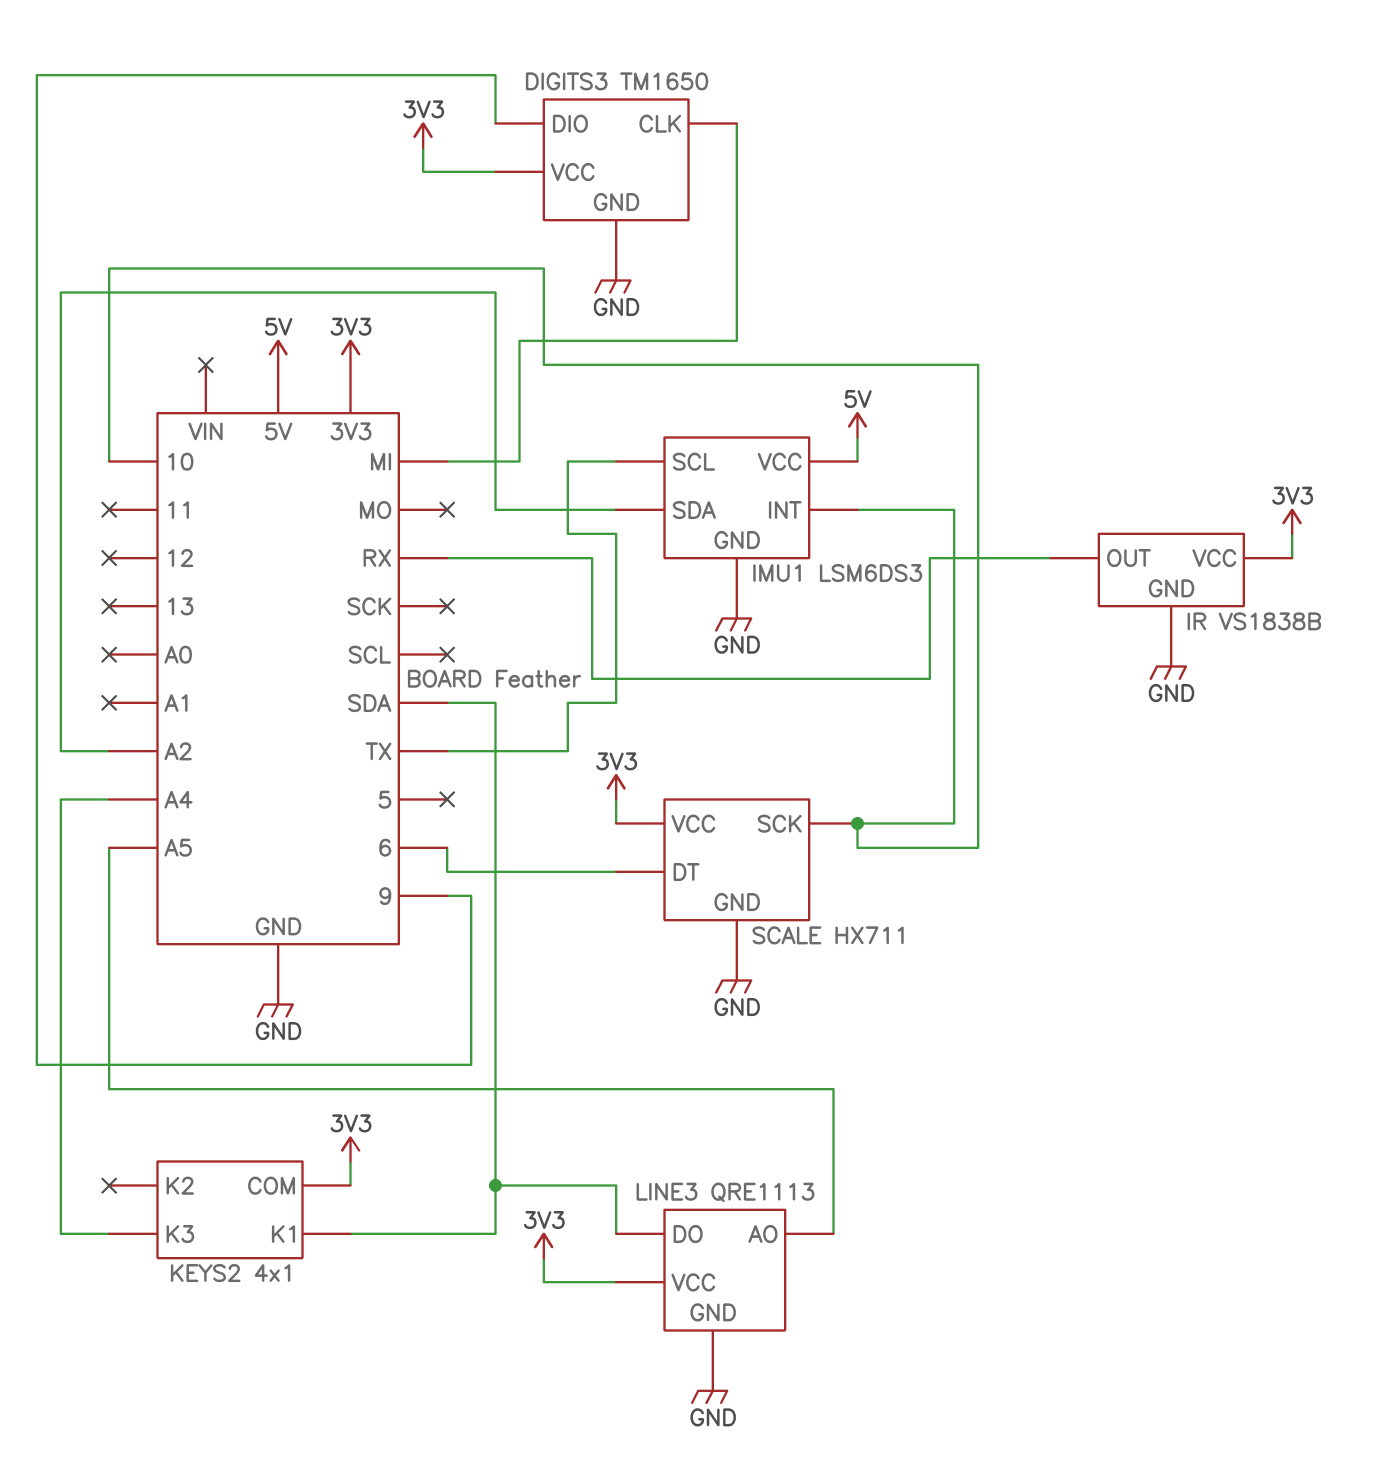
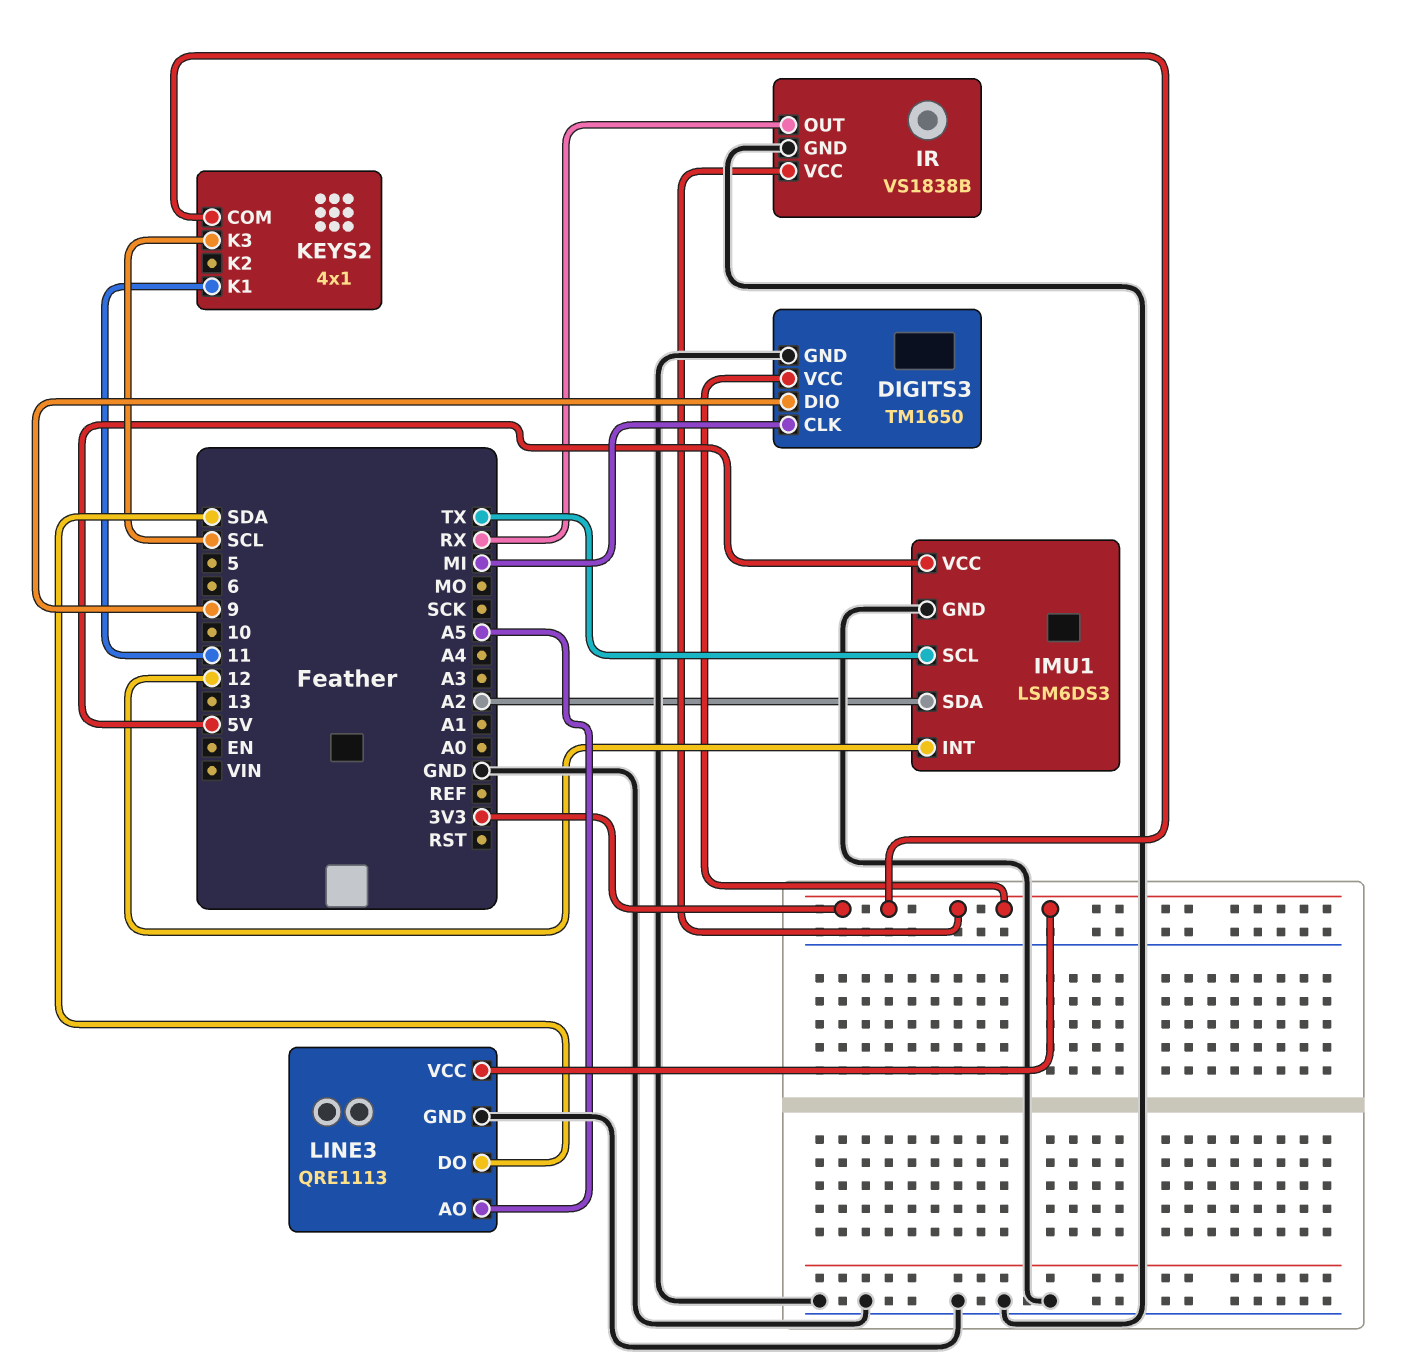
IMU1 pin INT: 10 -> 12
KEYS2 pin K1: SDA -> 11
KEYS2 pin K3: A4 -> SCL
SCALE: HX711 -> none
SCALE pin DT: 6 -> none
SCALE pin GND: GND -> none
SCALE pin SCK: 10 -> none
SCALE pin VCC: 3V3 -> none

